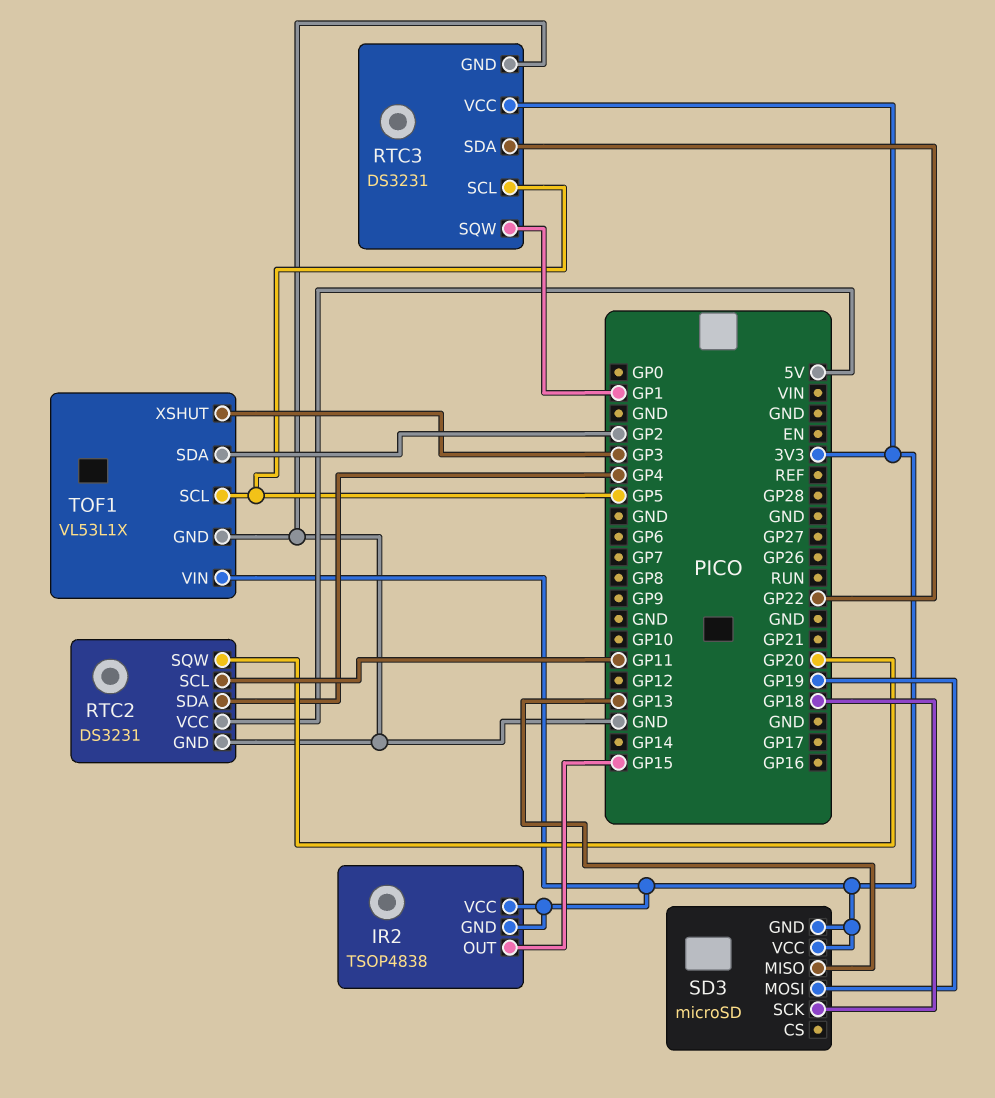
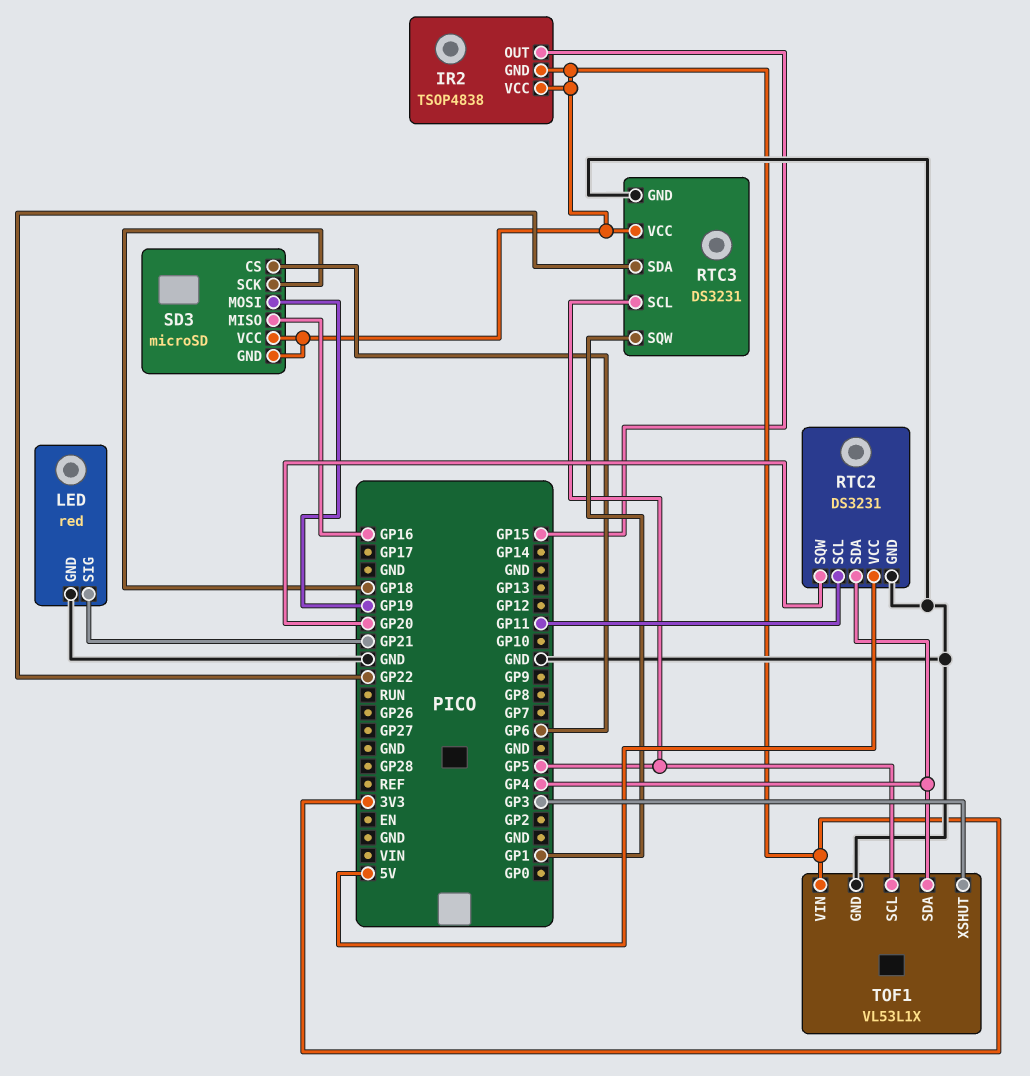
LED: none -> red
LED pin GND: none -> GND
LED pin SIG: none -> GP21
SD3 pin CS: none -> GP6
SD3 pin MISO: GP13 -> GP16
TOF1 pin SDA: GP2 -> GP4

